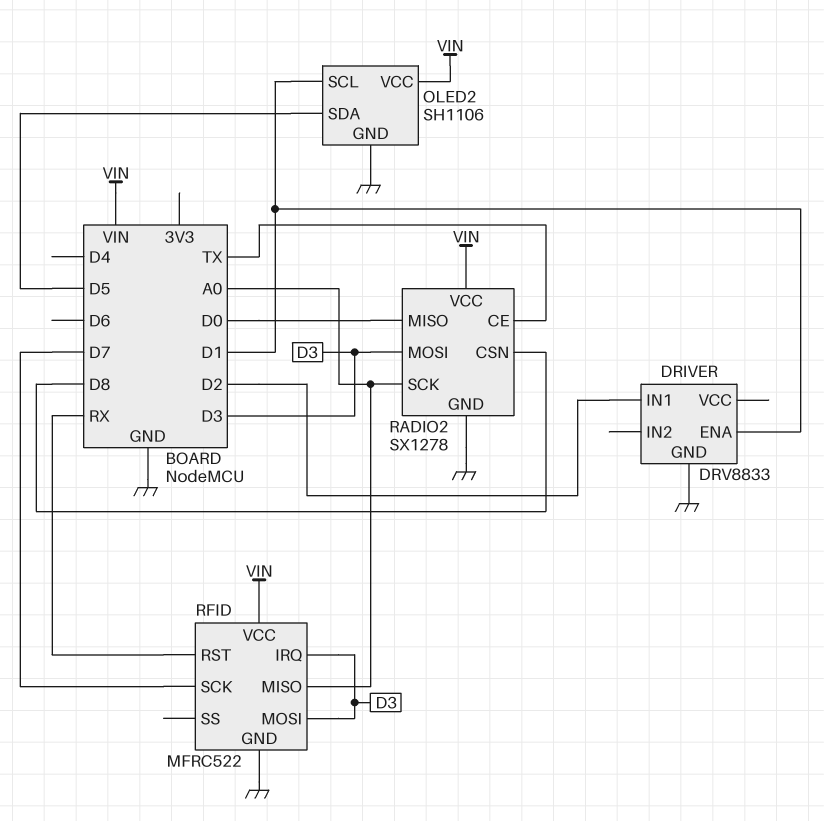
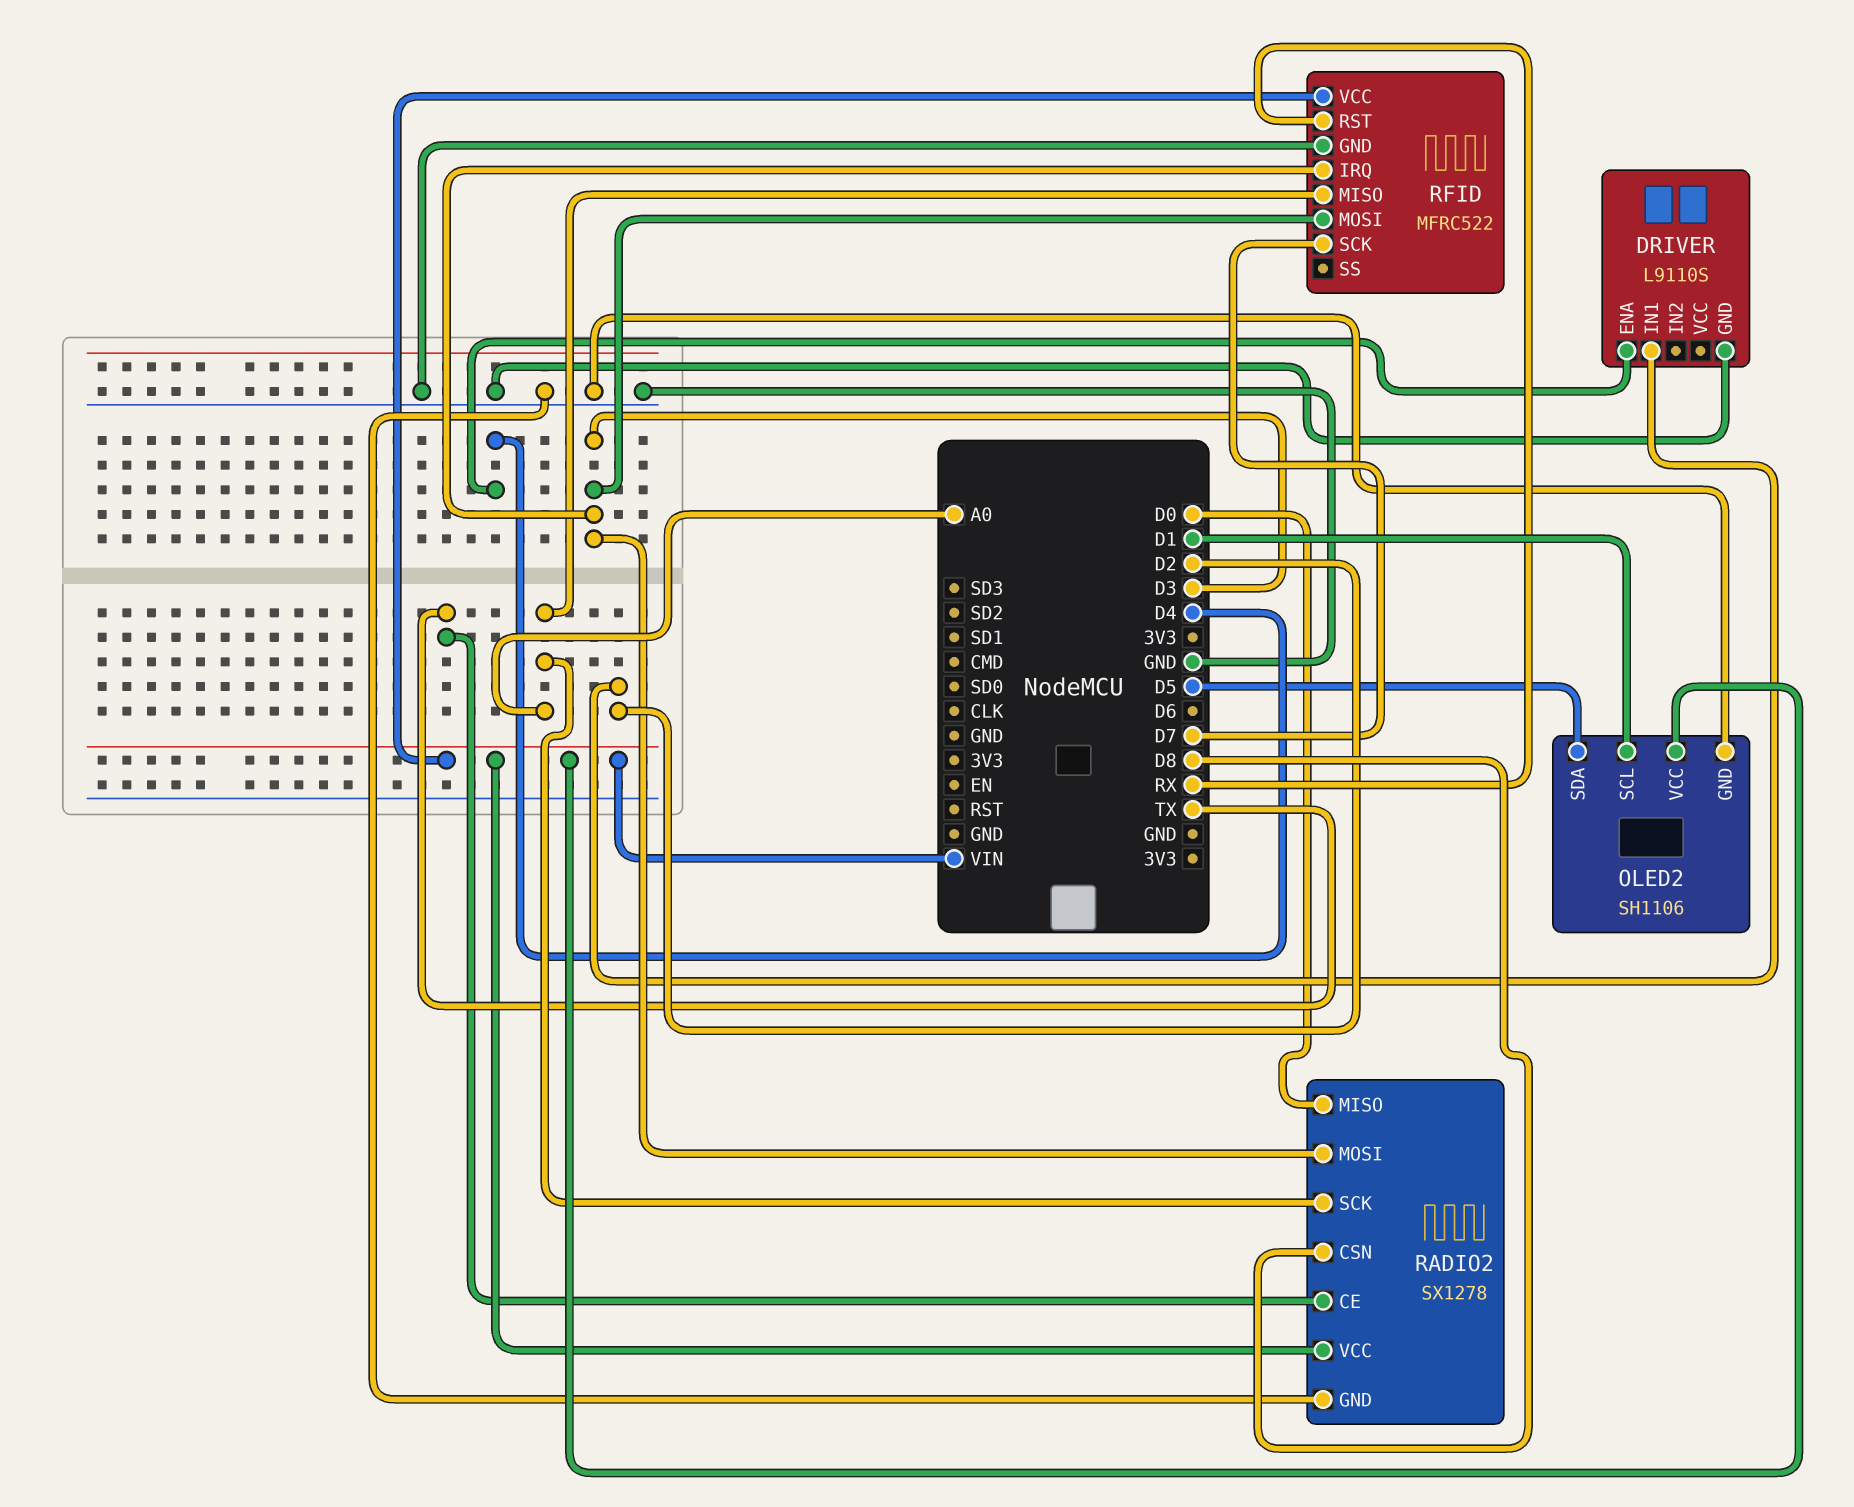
DRIVER: DRV8833 -> L9110S
DRIVER pin ENA: D1 -> D4

